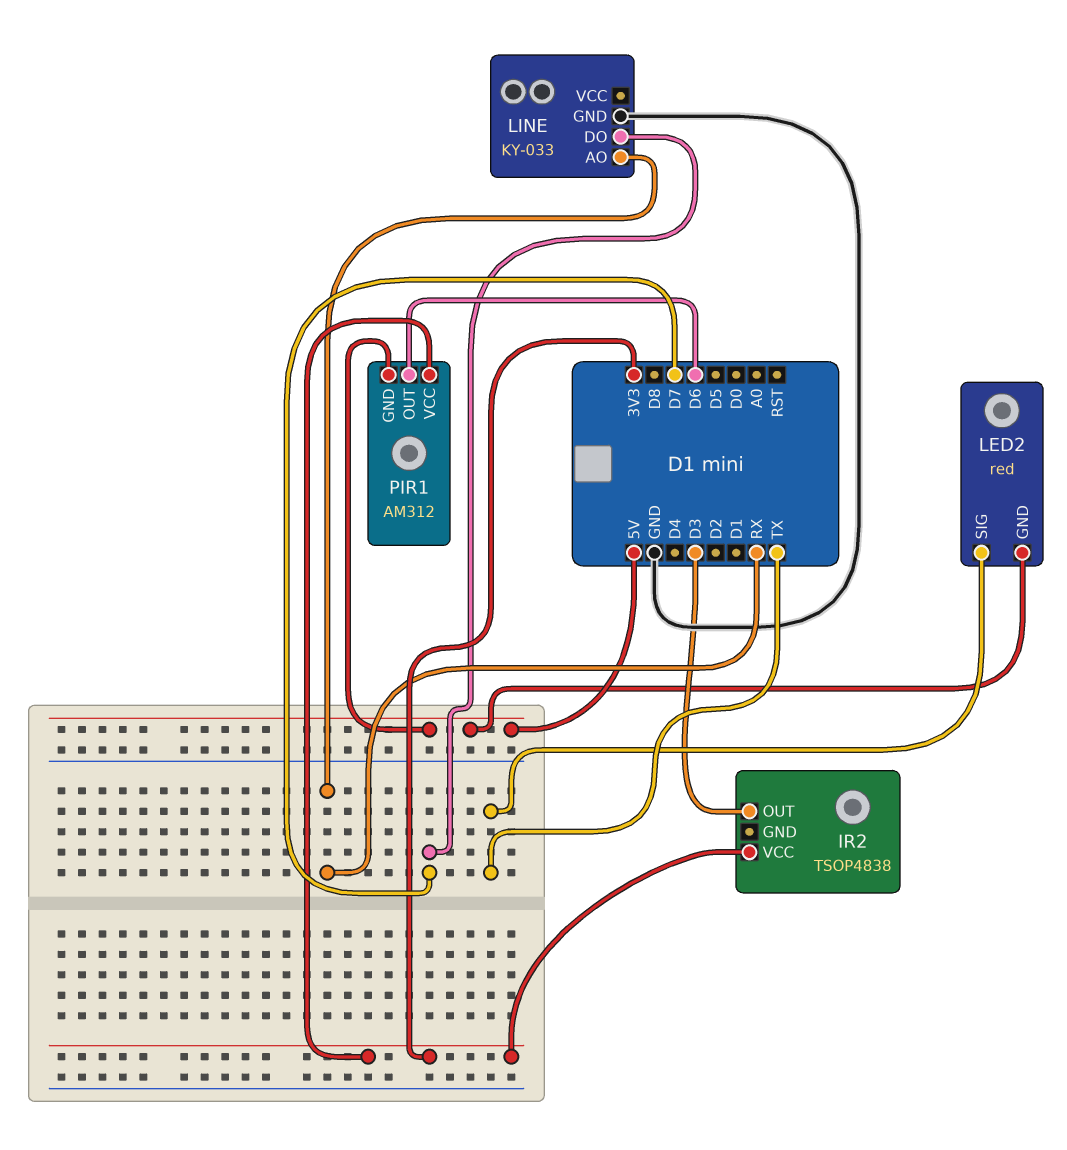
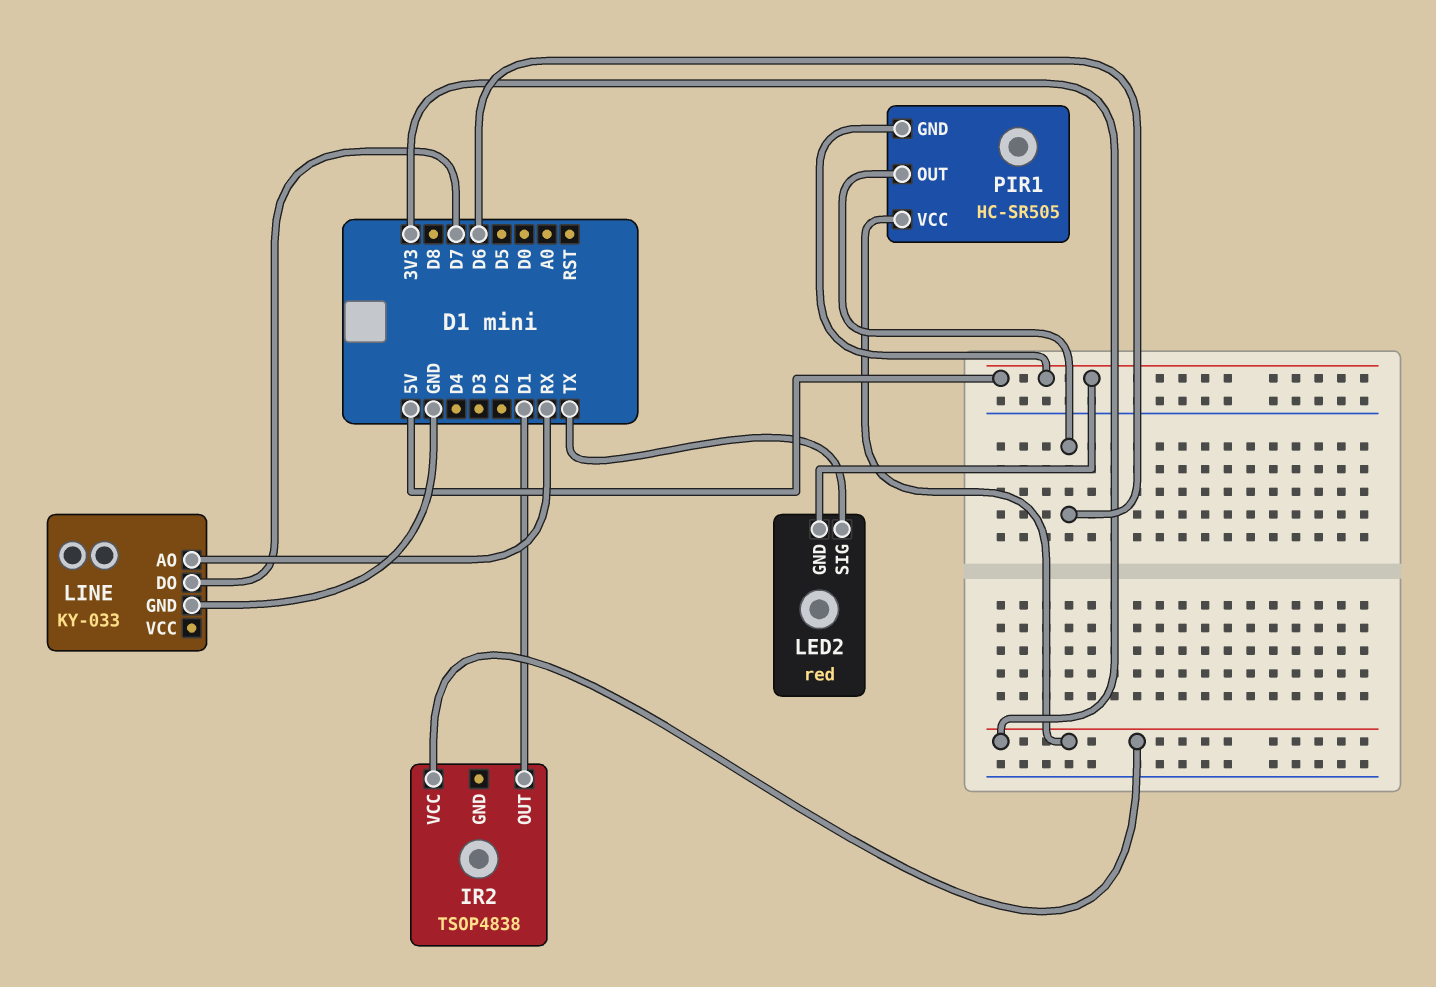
IR2 pin OUT: D3 -> D1
PIR1: AM312 -> HC-SR505

